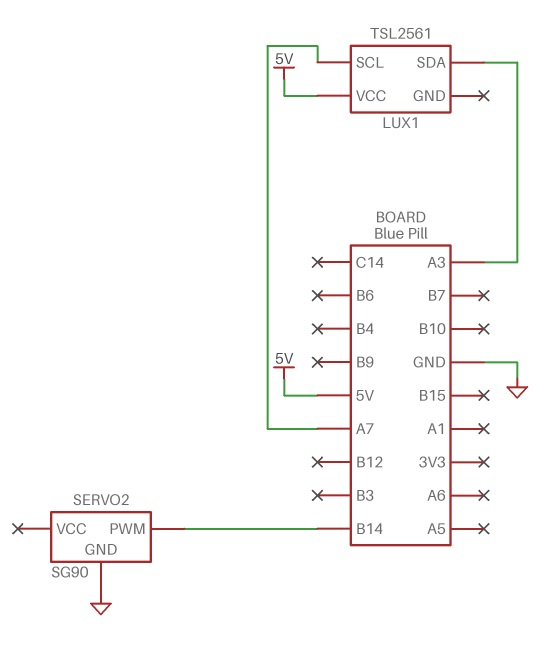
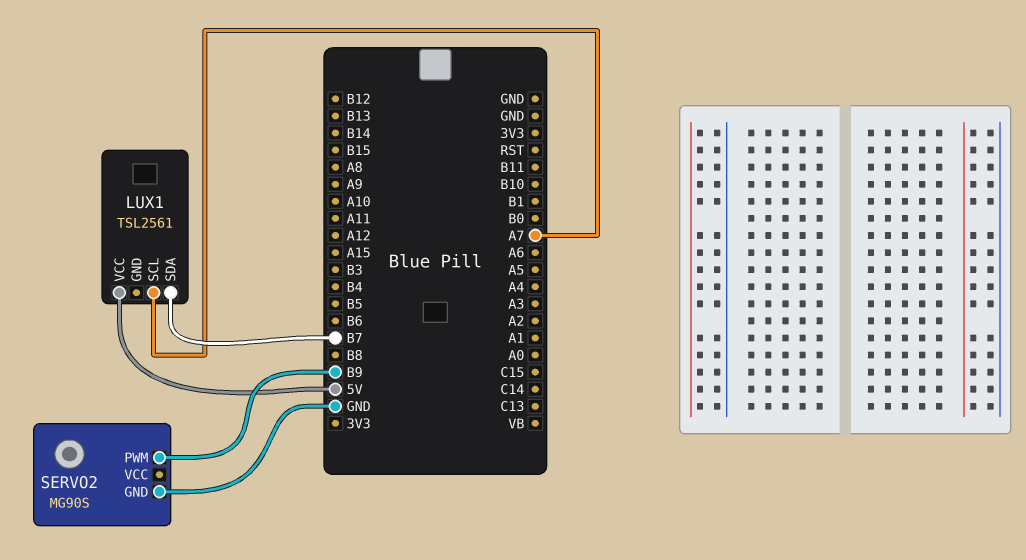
LUX1 pin SDA: A3 -> B7
SERVO2: SG90 -> MG90S
SERVO2 pin PWM: B14 -> B9

